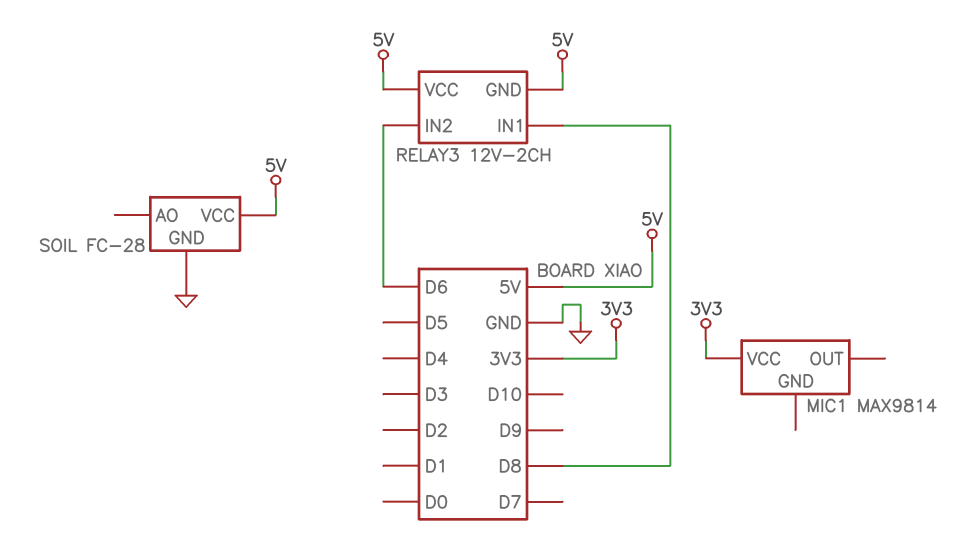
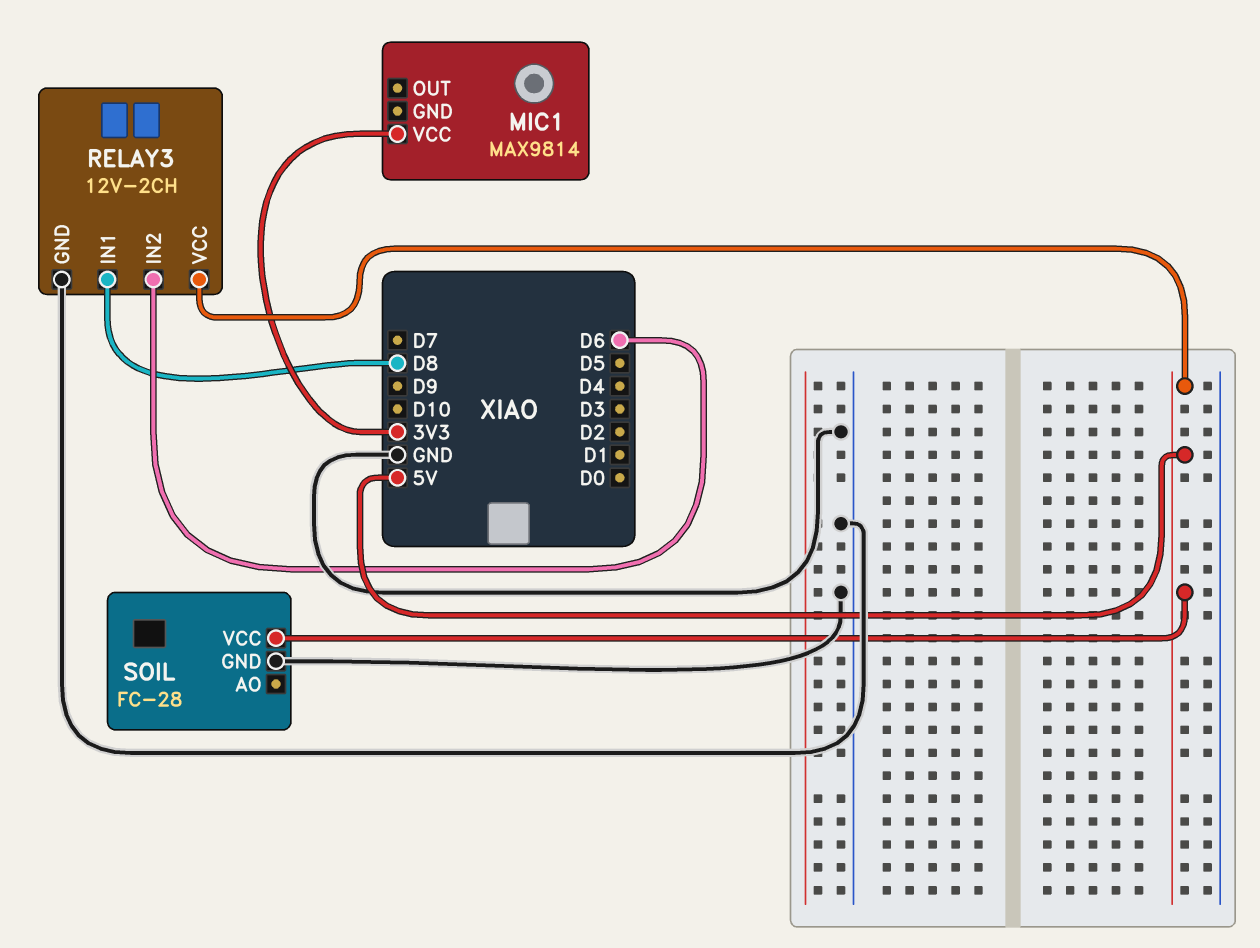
RELAY3 pin GND: 5V -> GND

